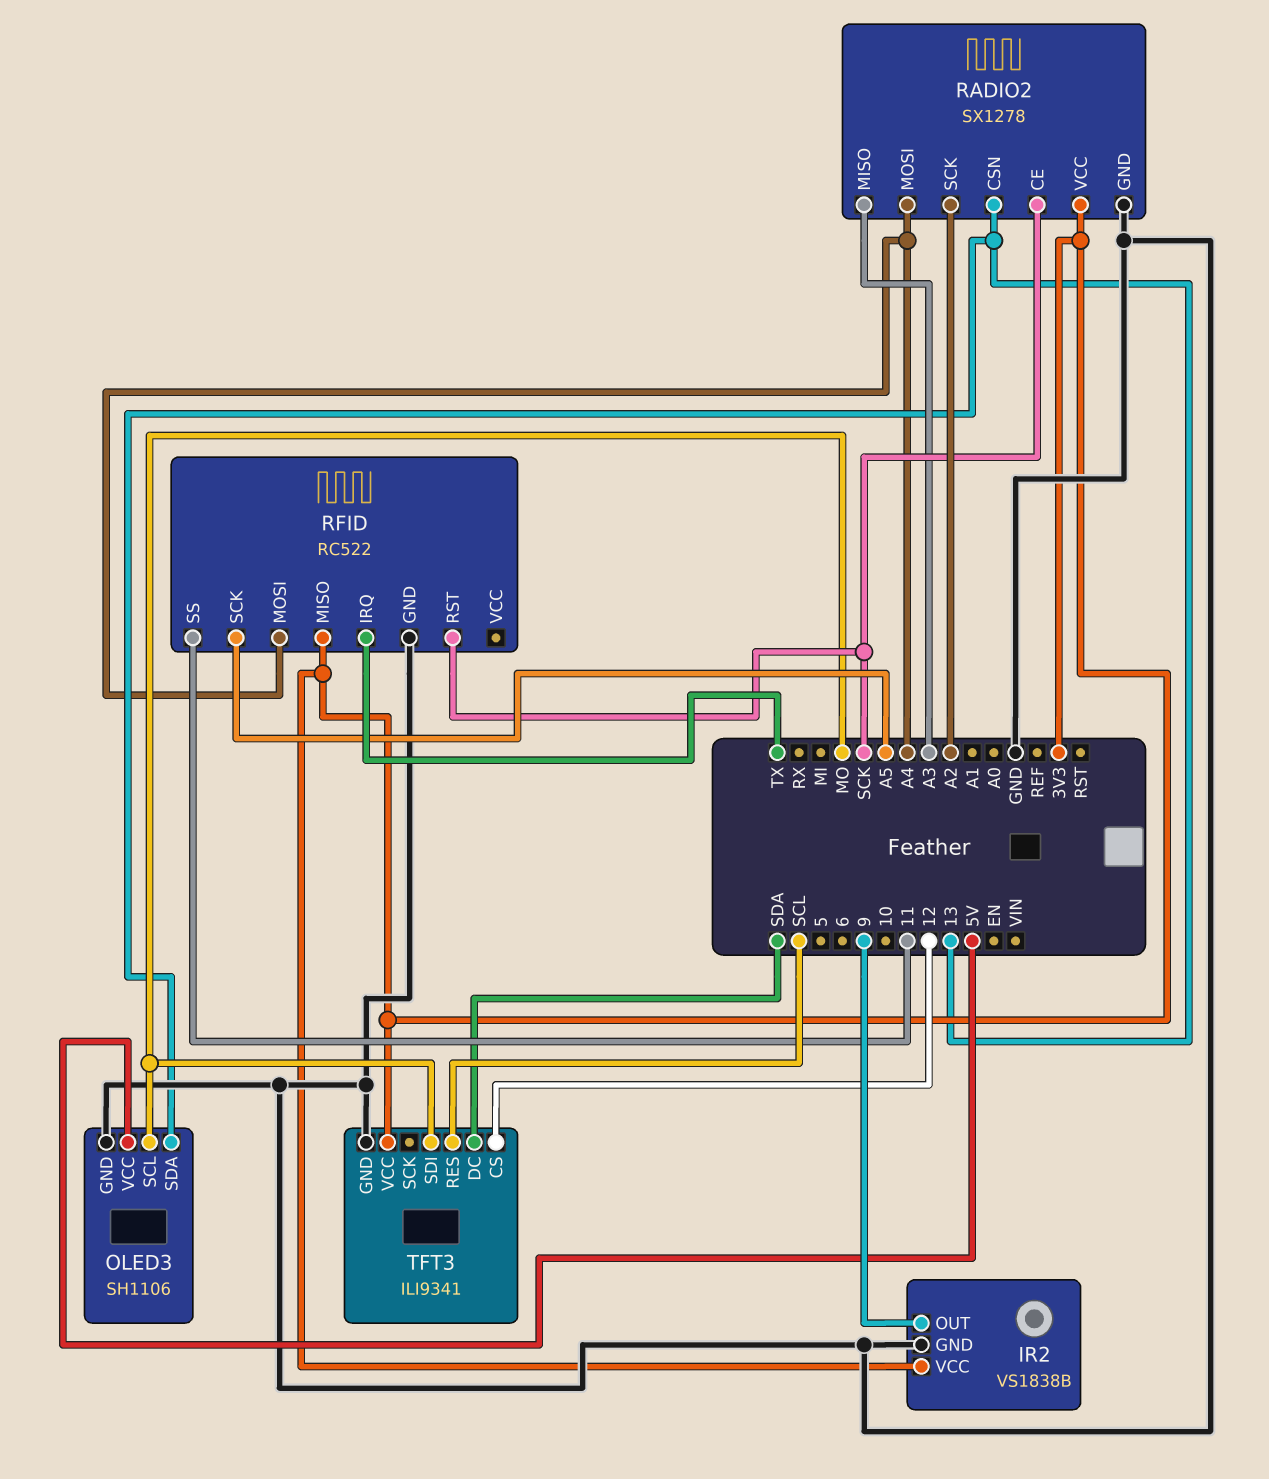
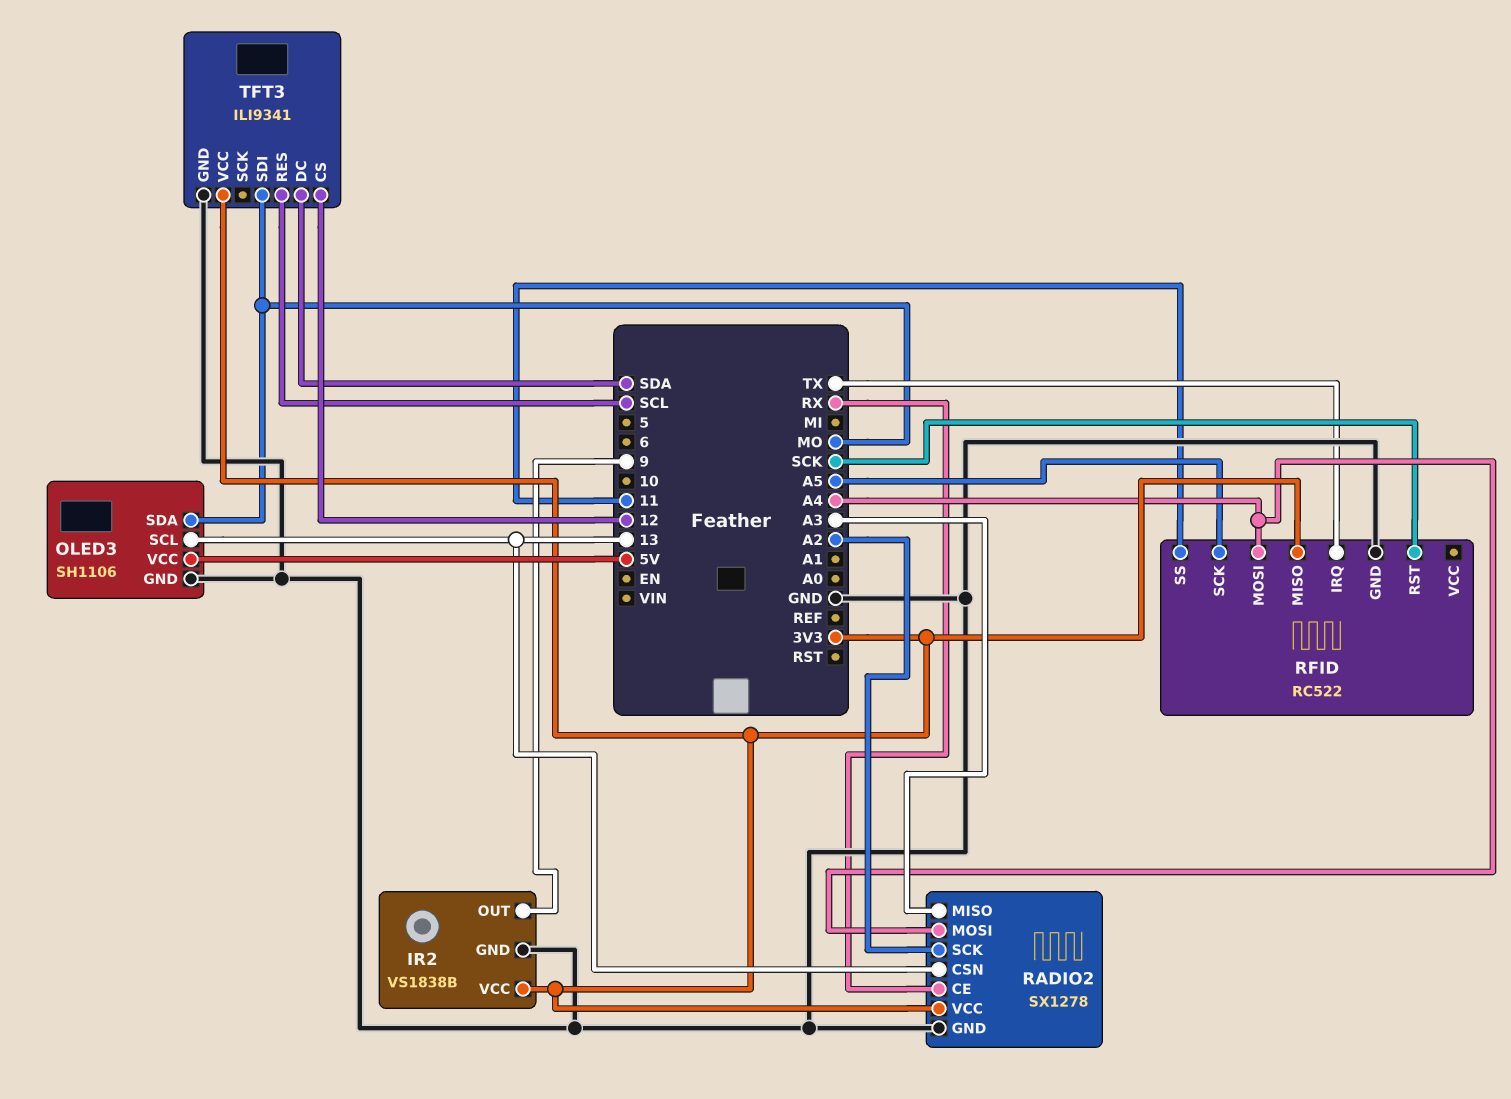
OLED3 pin SCL: MO -> 13
OLED3 pin SDA: 13 -> MO
RADIO2 pin CE: SCK -> RX

